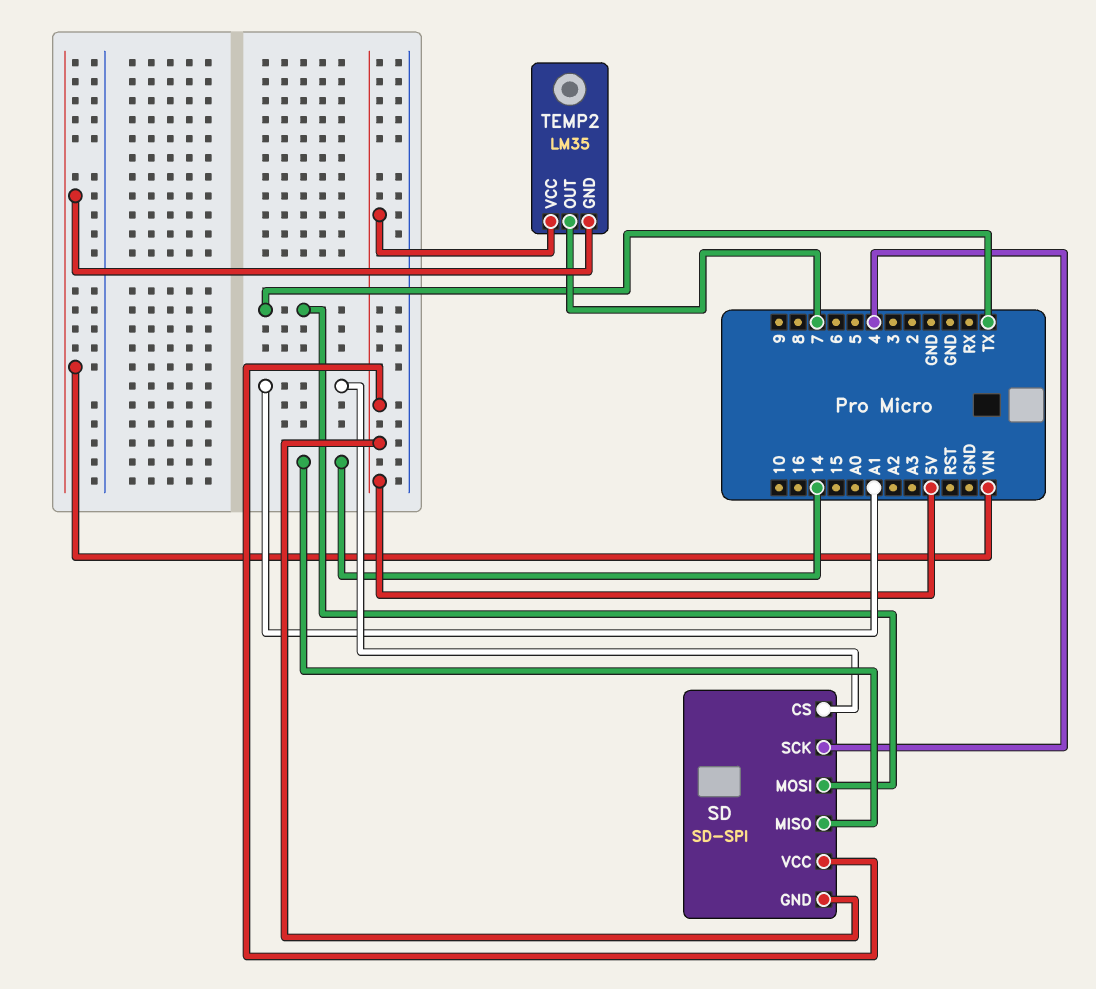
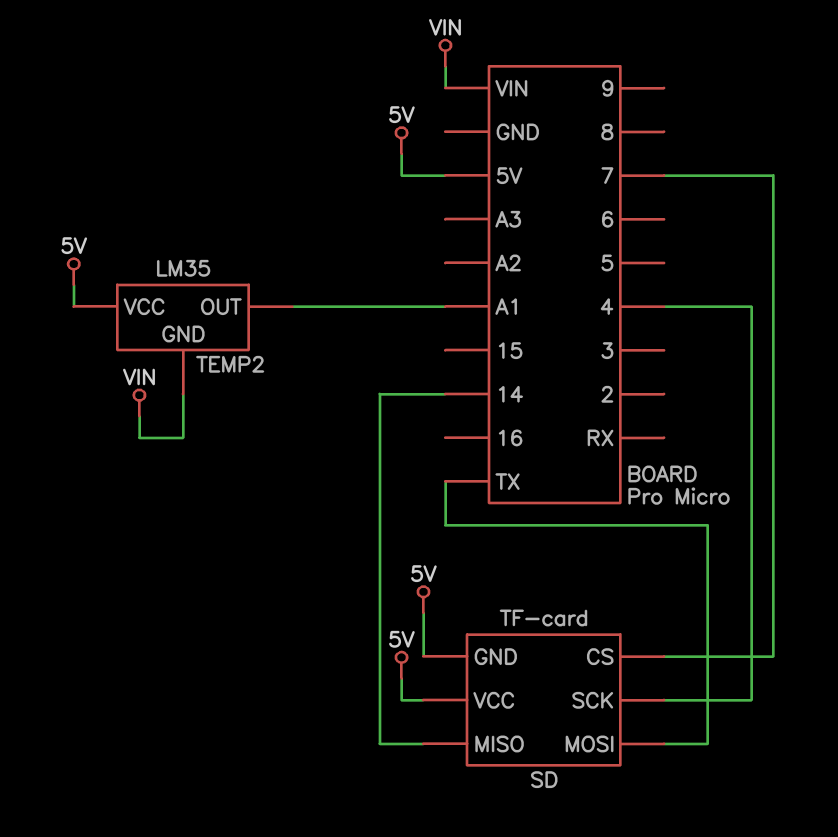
SD: SD-SPI -> TF-card
SD pin CS: A1 -> 7
TEMP2 pin OUT: 7 -> A1

